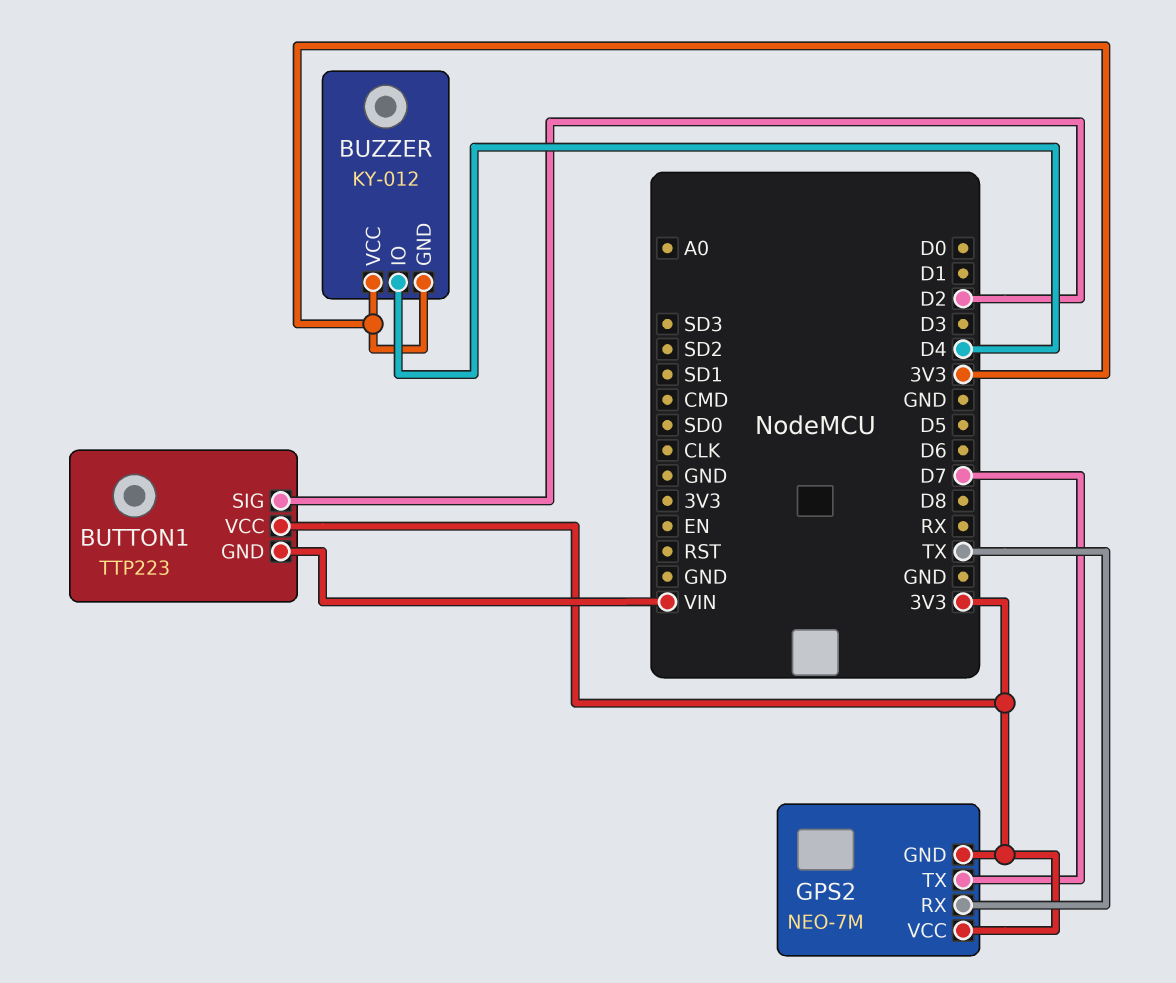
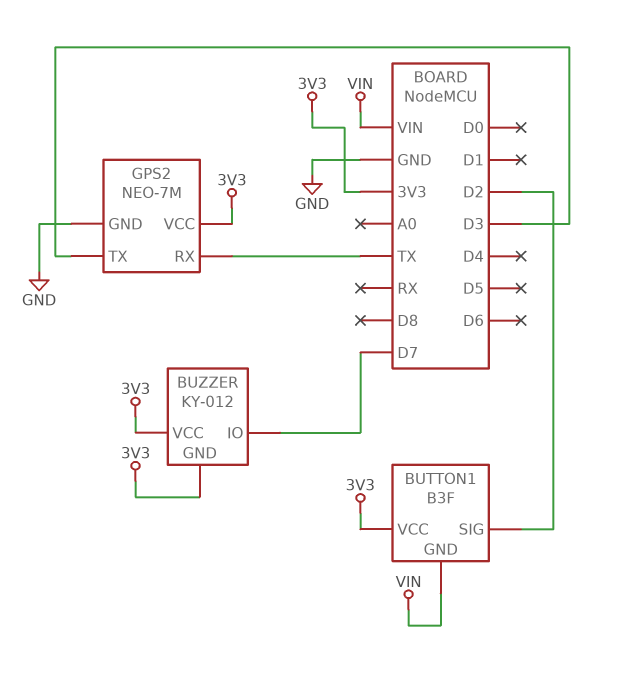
BUTTON1: TTP223 -> B3F
BUZZER pin IO: D4 -> D7
GPS2 pin GND: 3V3 -> GND
GPS2 pin TX: D7 -> D3

